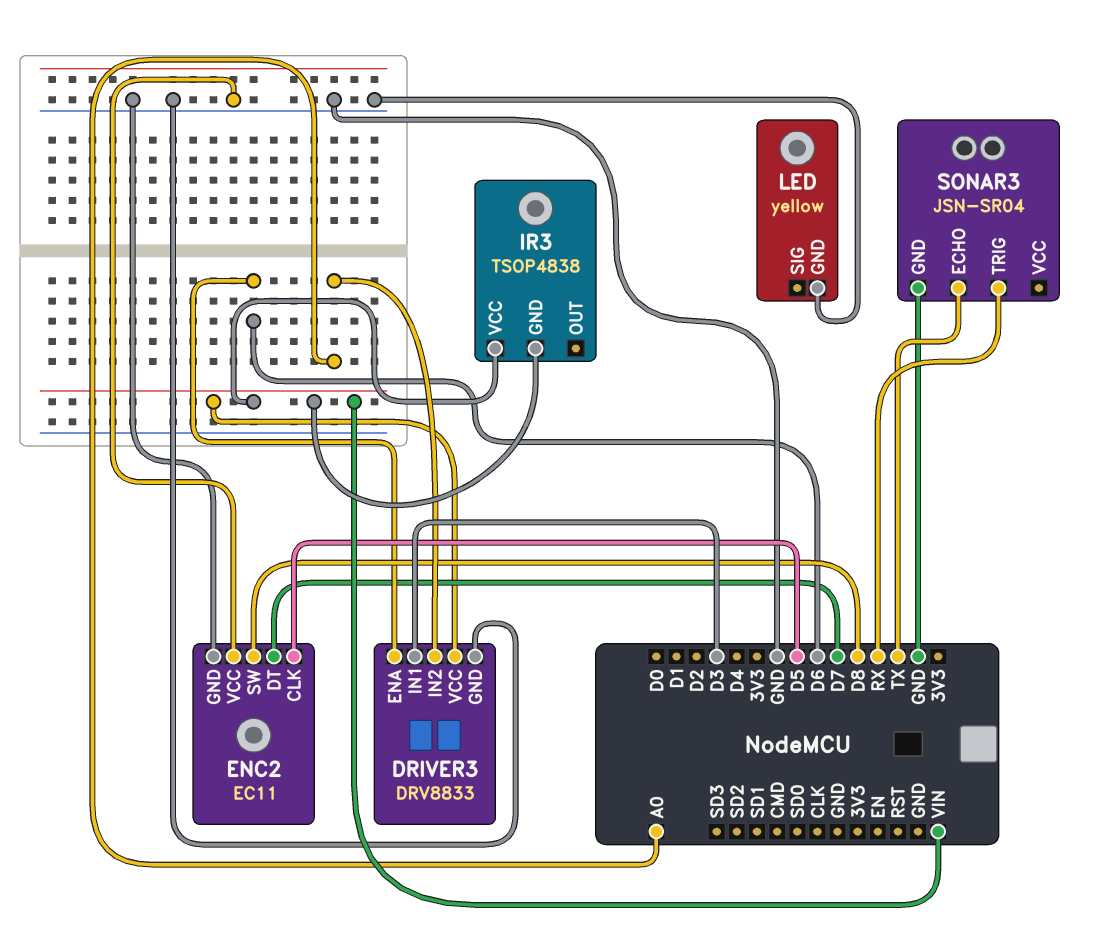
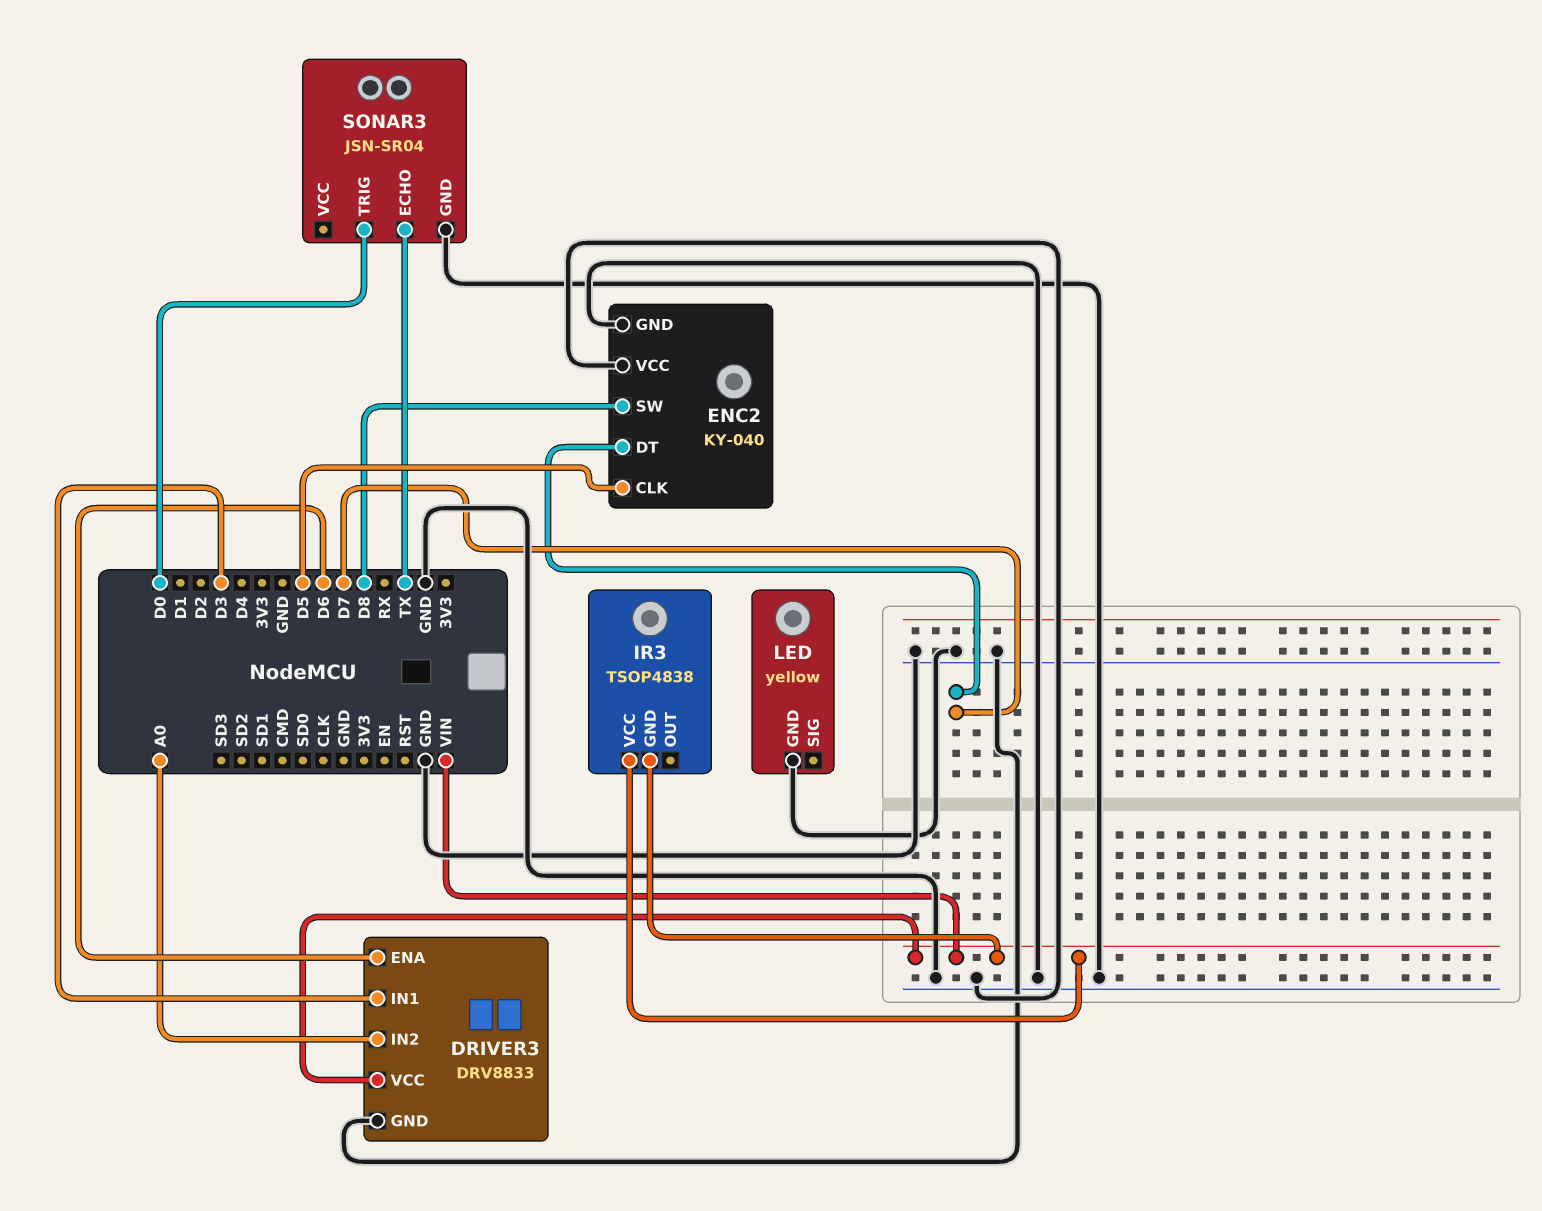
ENC2: EC11 -> KY-040
SONAR3 pin TRIG: RX -> D0

